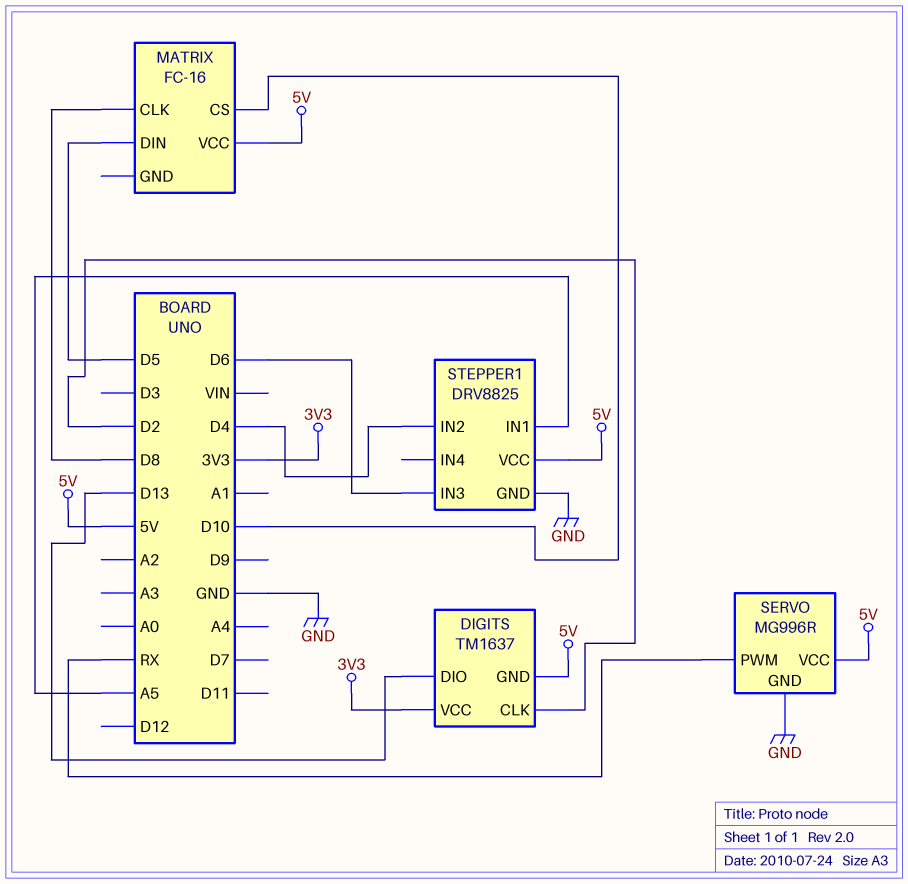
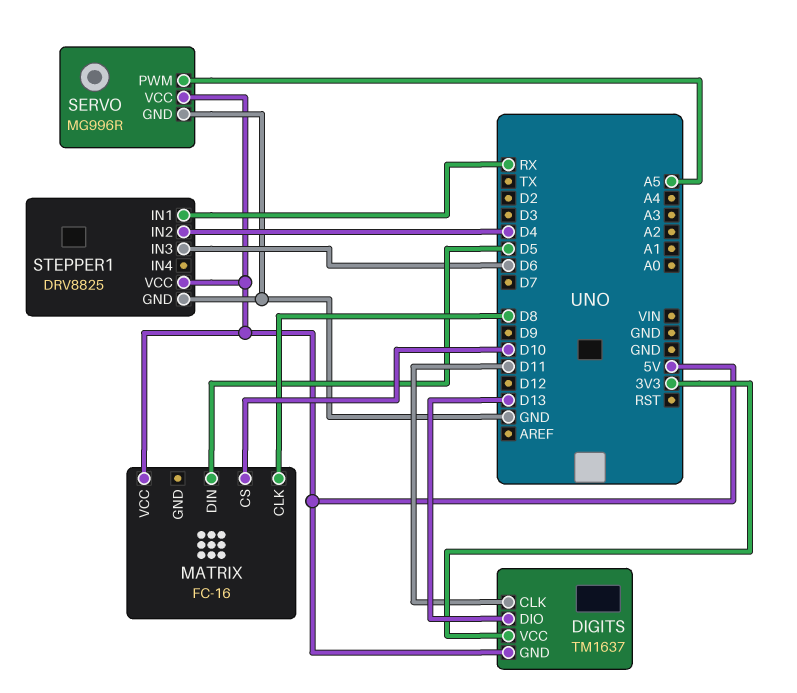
DIGITS pin CLK: D2 -> D11
SERVO pin PWM: RX -> A5
STEPPER1 pin IN1: A5 -> RX

